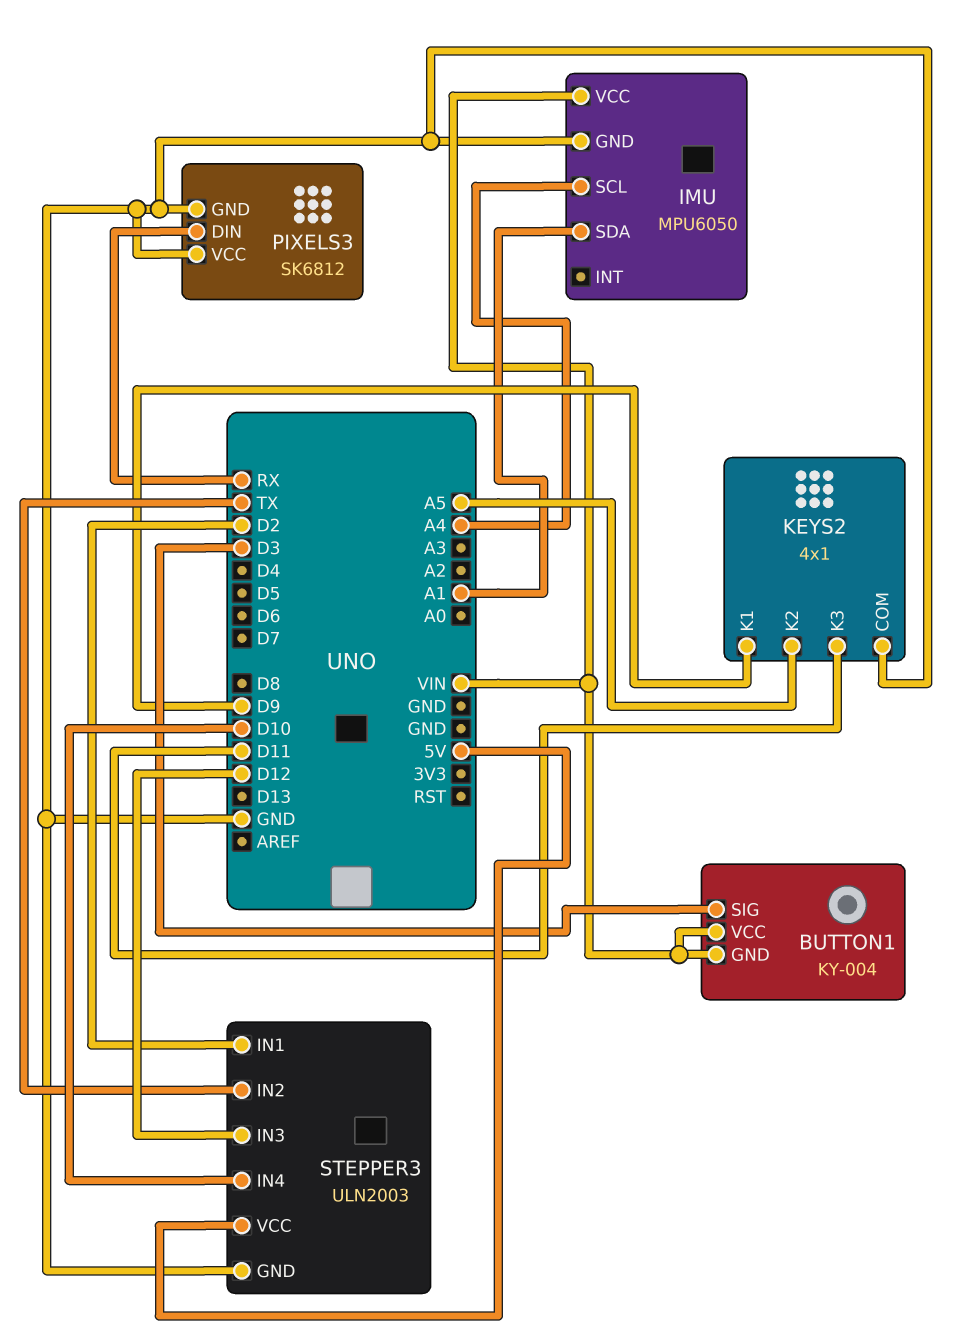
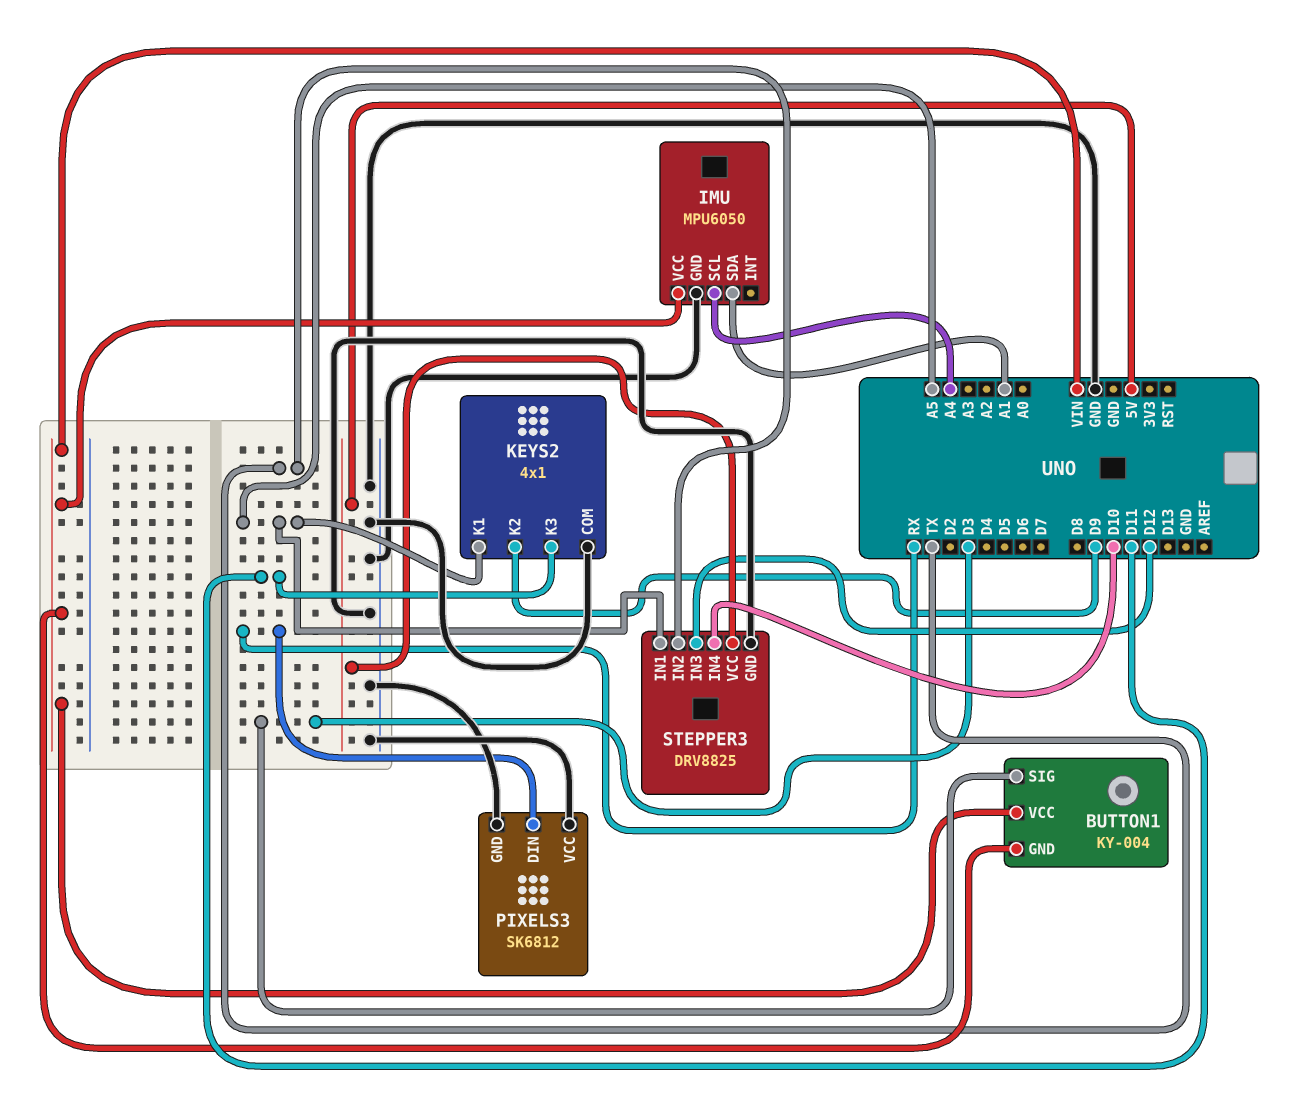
KEYS2 pin K1: D9 -> A5
KEYS2 pin K2: A5 -> D9
STEPPER3: ULN2003 -> DRV8825
STEPPER3 pin IN1: D2 -> A5

